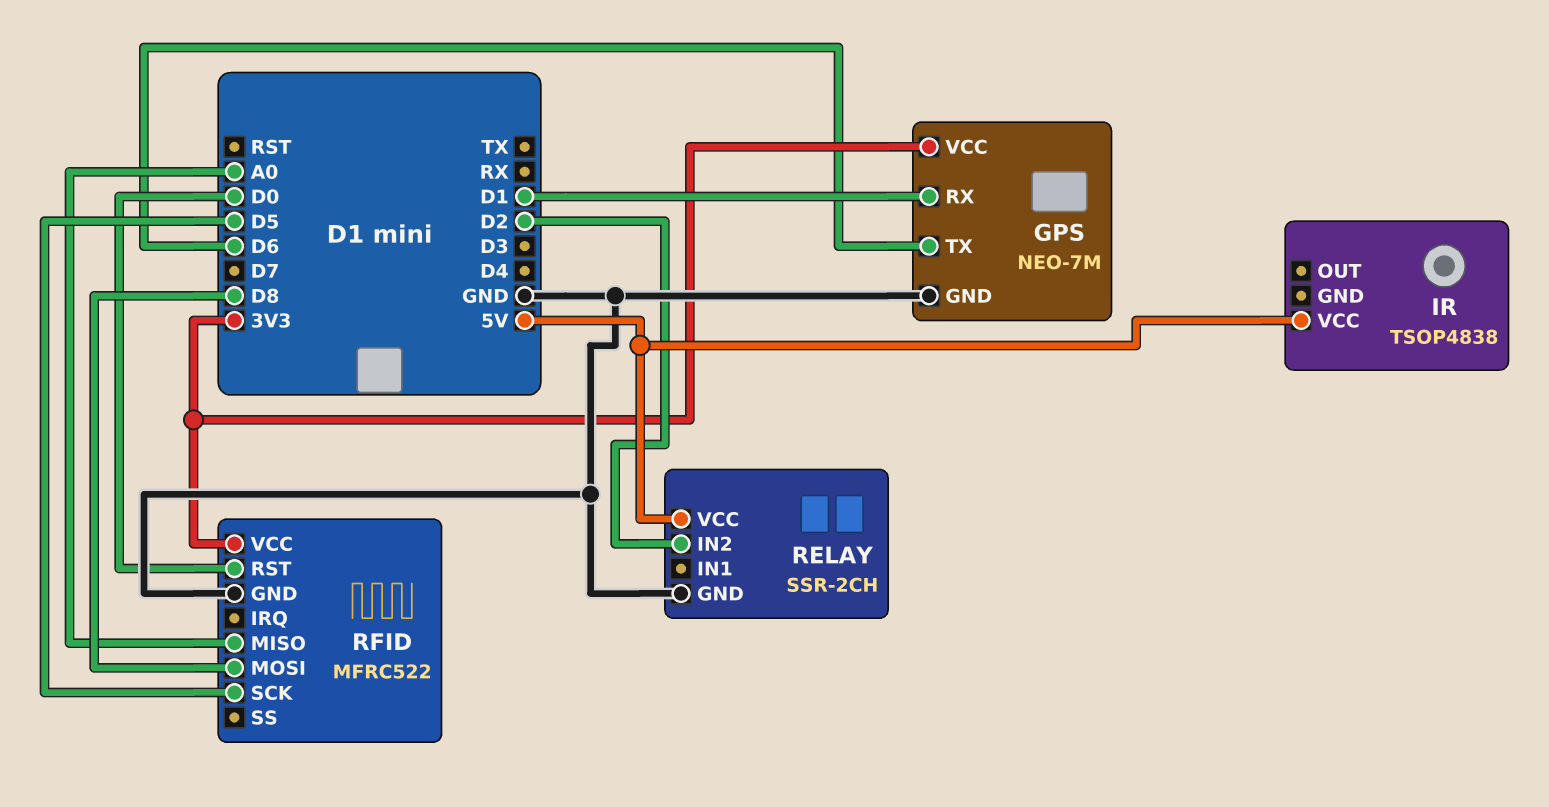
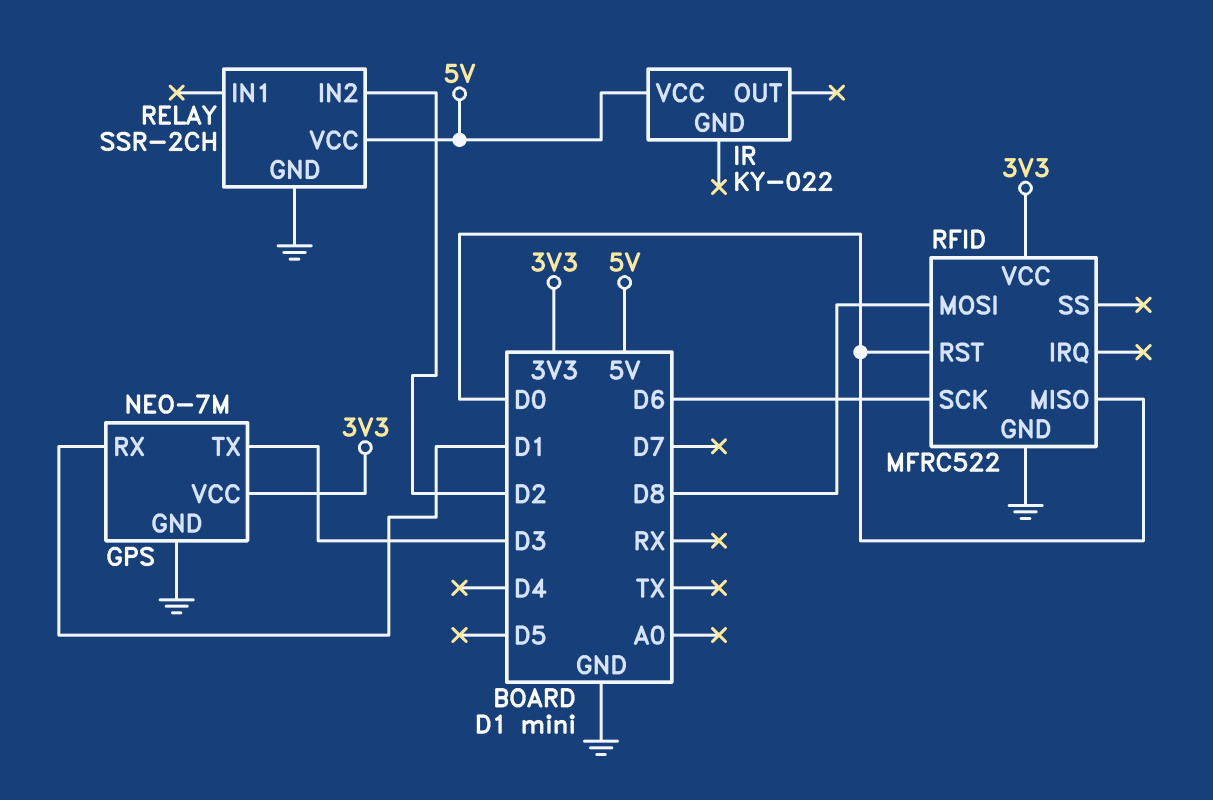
GPS pin TX: D6 -> D3
IR: TSOP4838 -> KY-022
RFID pin MISO: A0 -> D0
RFID pin SCK: D5 -> D6

